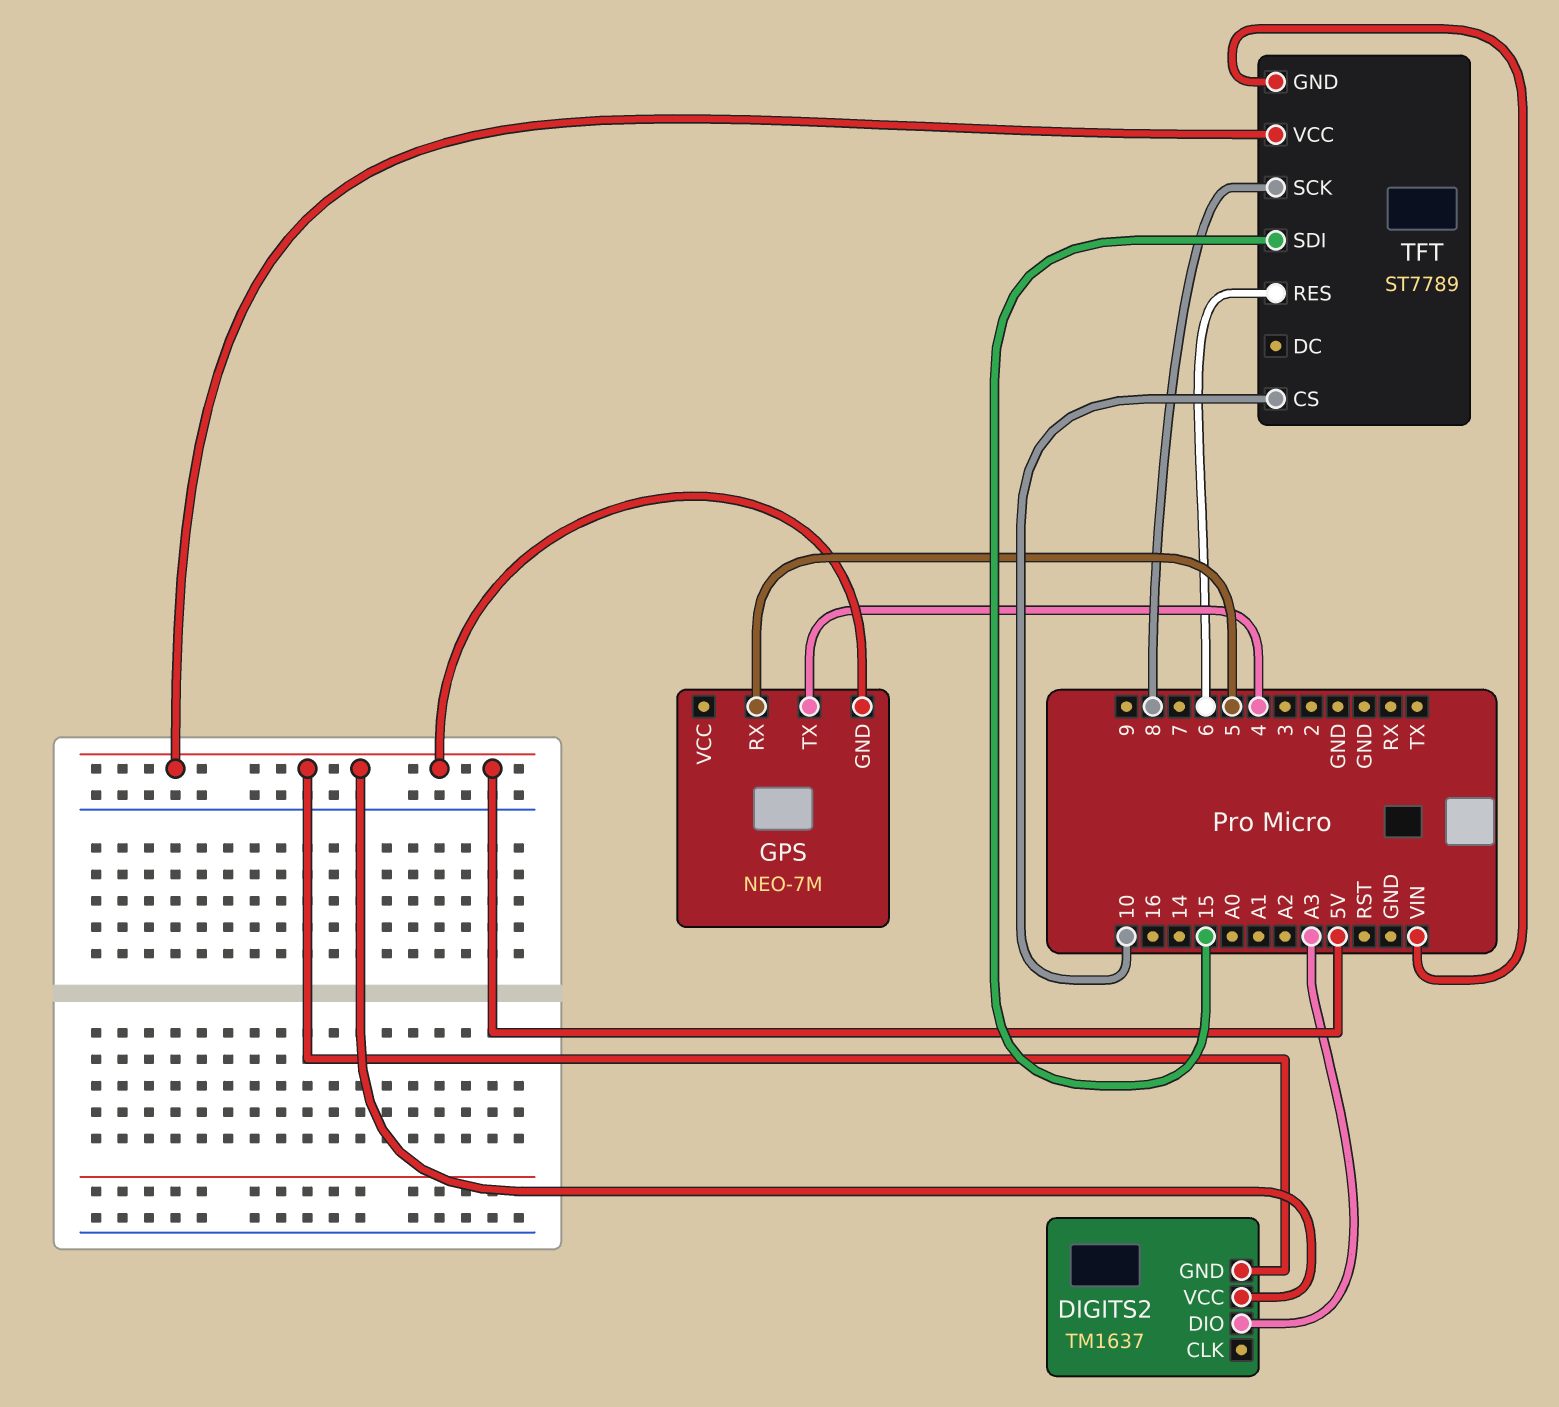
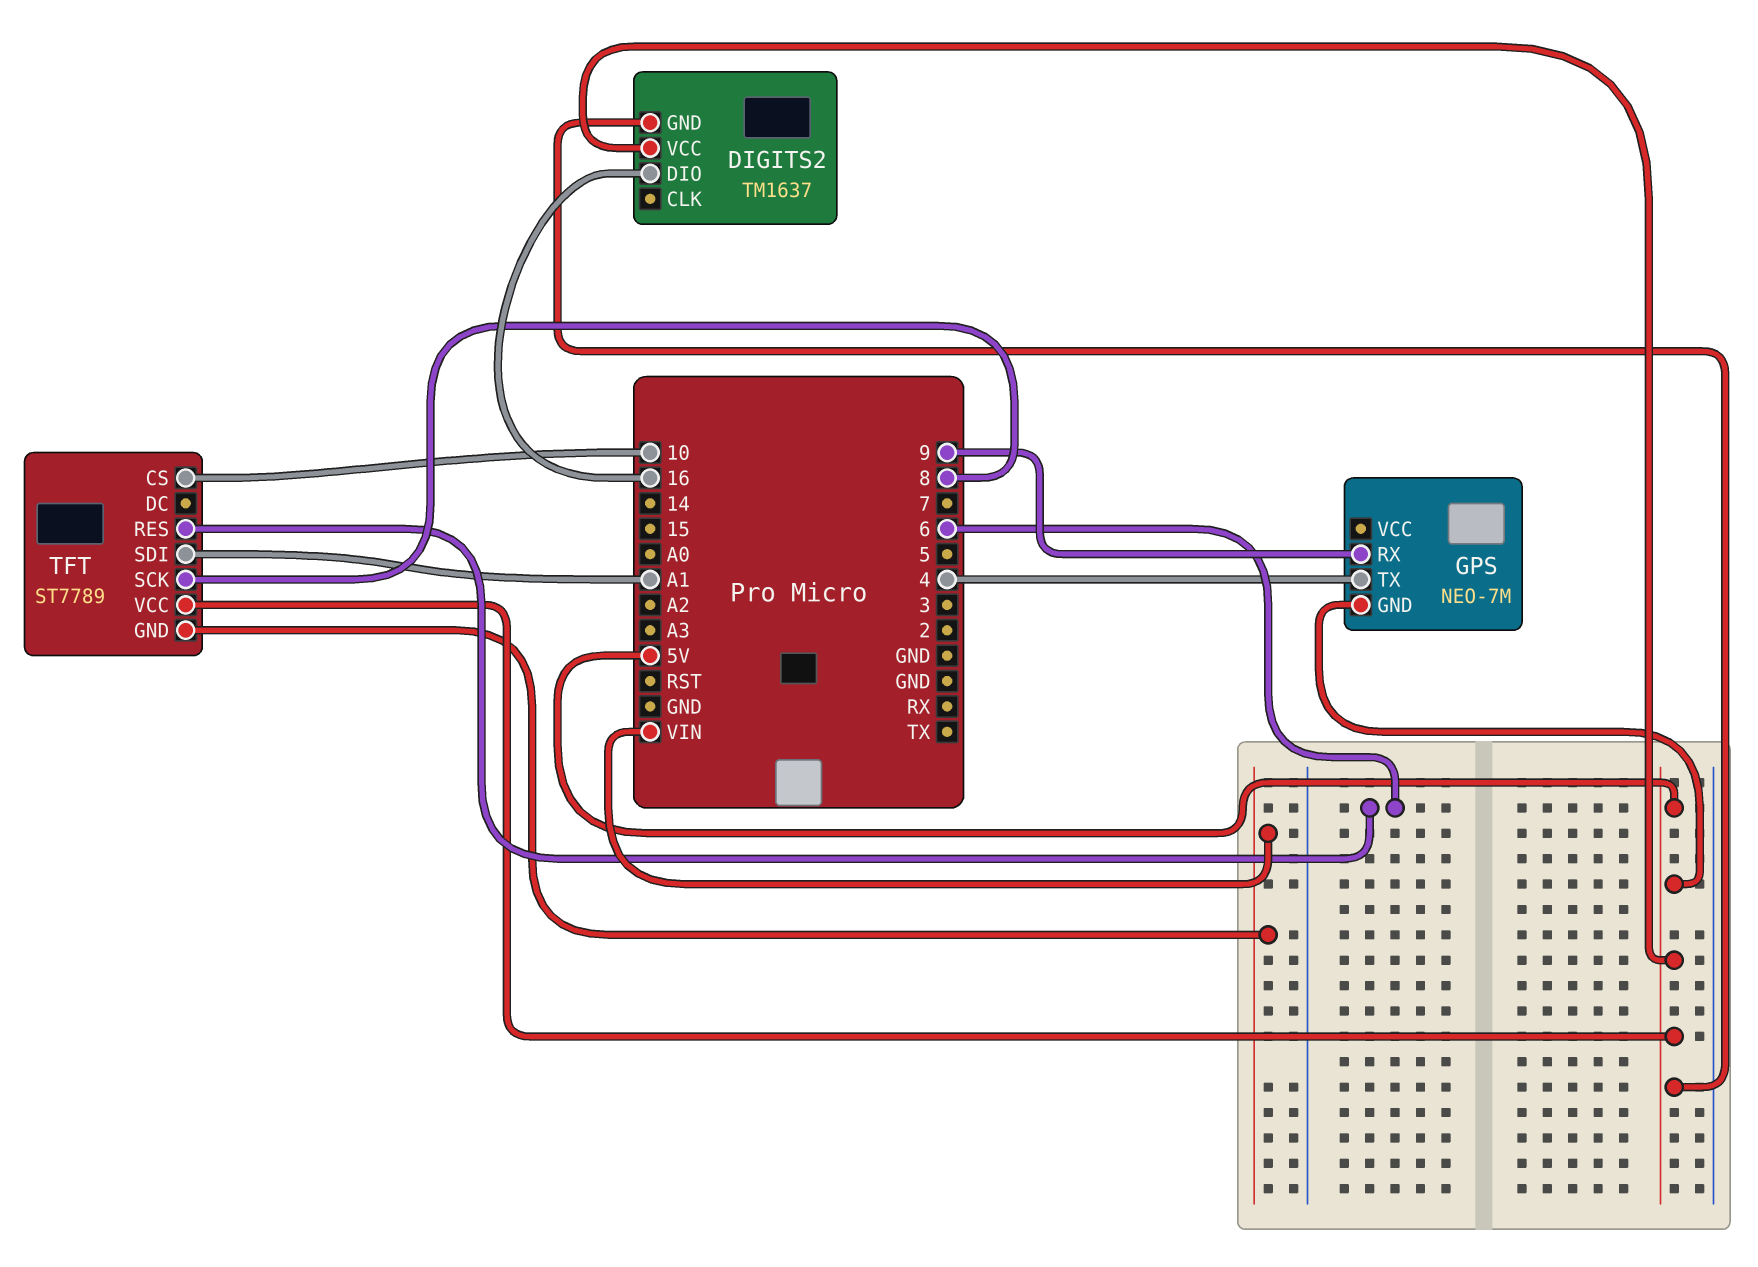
DIGITS2 pin DIO: A3 -> 16
GPS pin RX: 5 -> 9
TFT pin SDI: 15 -> A1

